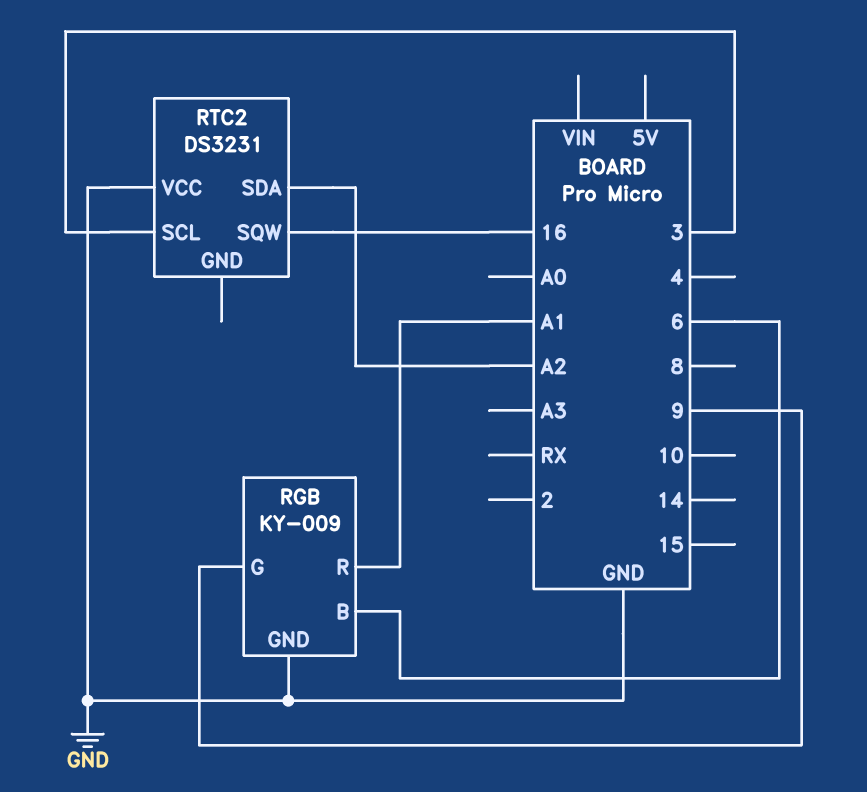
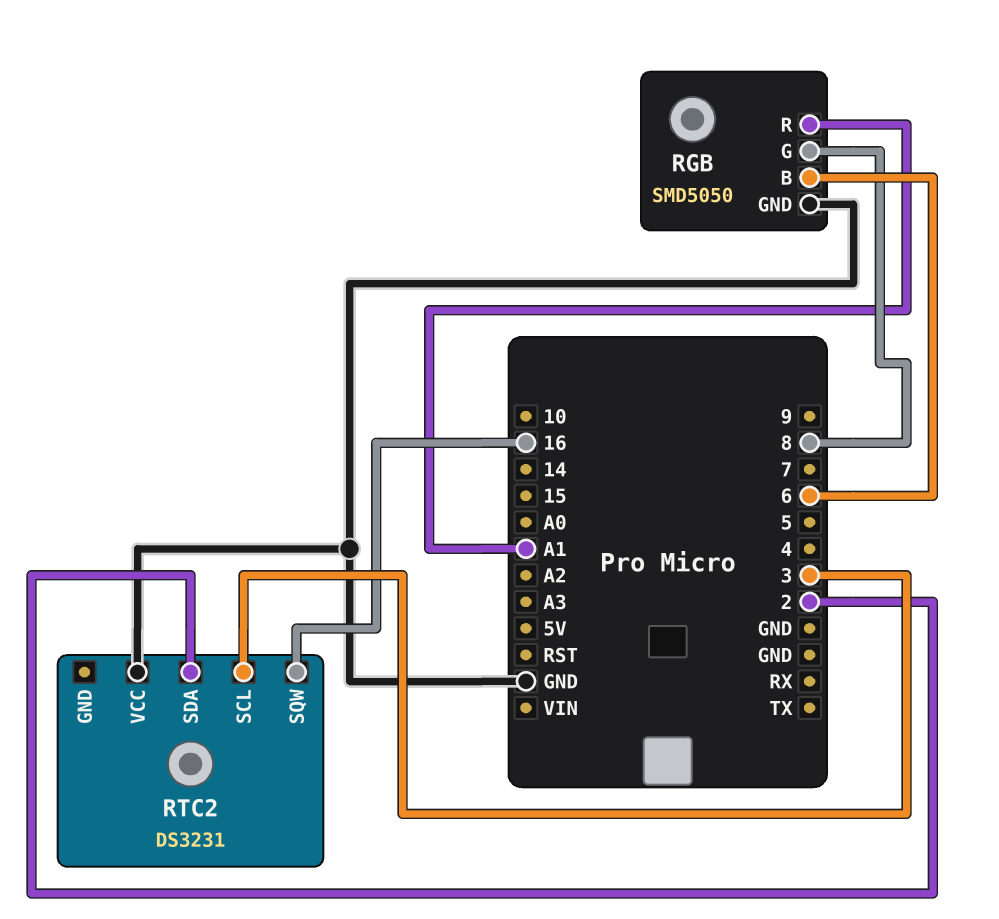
RGB: KY-009 -> SMD5050
RGB pin G: 9 -> 8
RTC2 pin SDA: A2 -> 2

